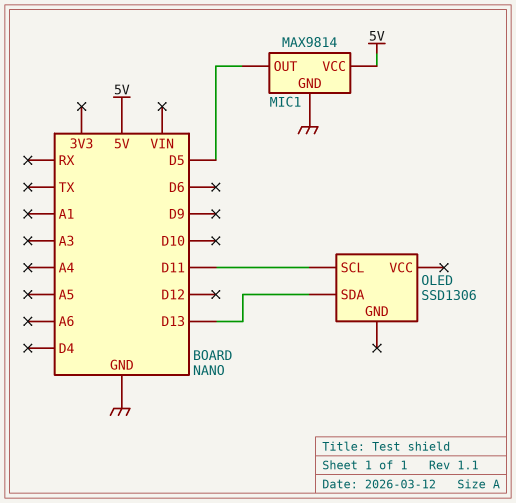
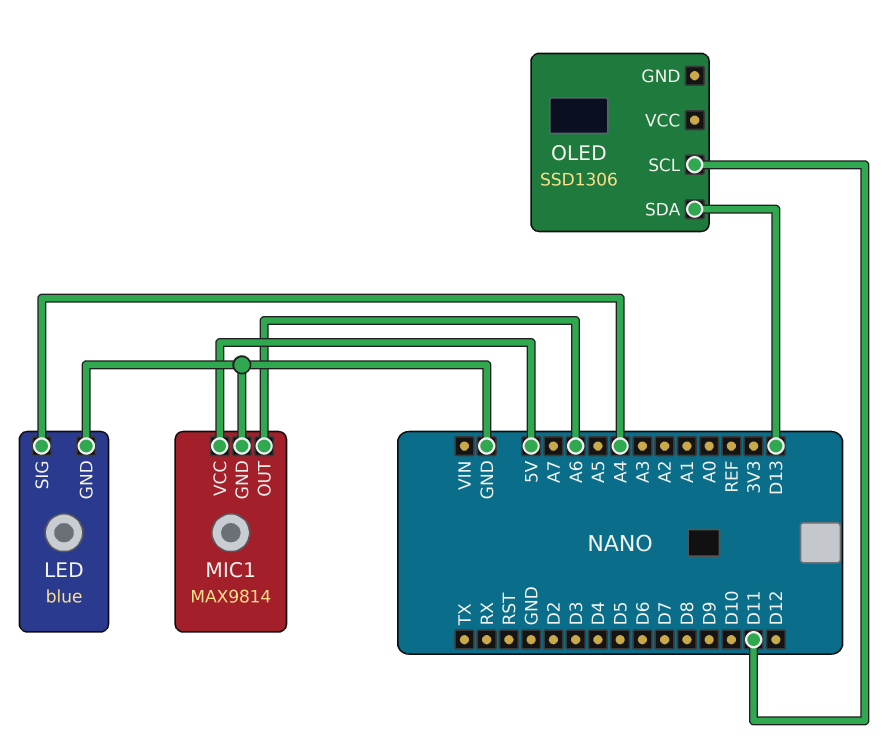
LED: none -> blue
LED pin GND: none -> GND
LED pin SIG: none -> A4
MIC1 pin OUT: D5 -> A6

